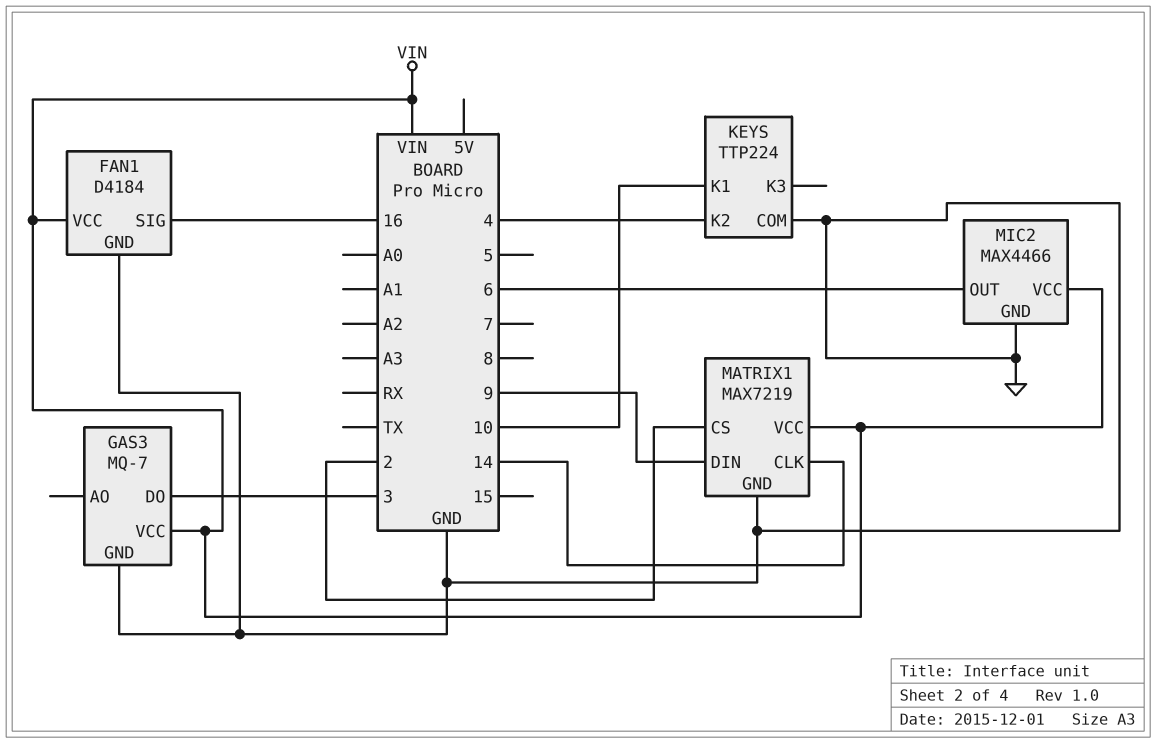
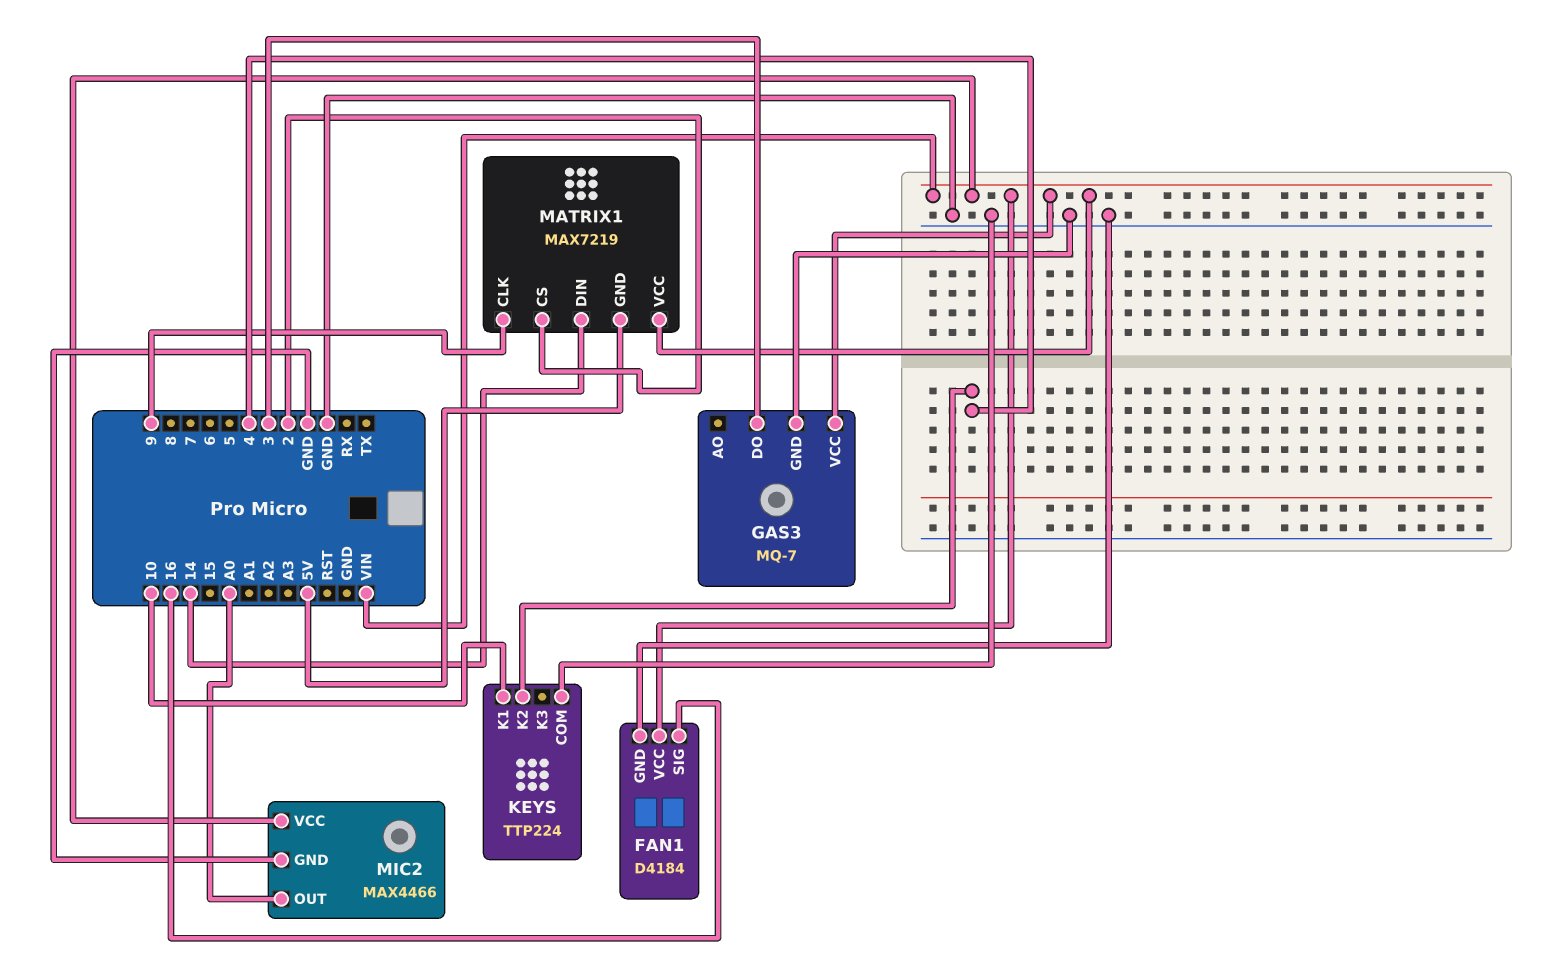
MATRIX1 pin CLK: 14 -> 9
MATRIX1 pin DIN: 9 -> 14
MATRIX1 pin GND: GND -> 5V
MIC2 pin OUT: 6 -> A0

